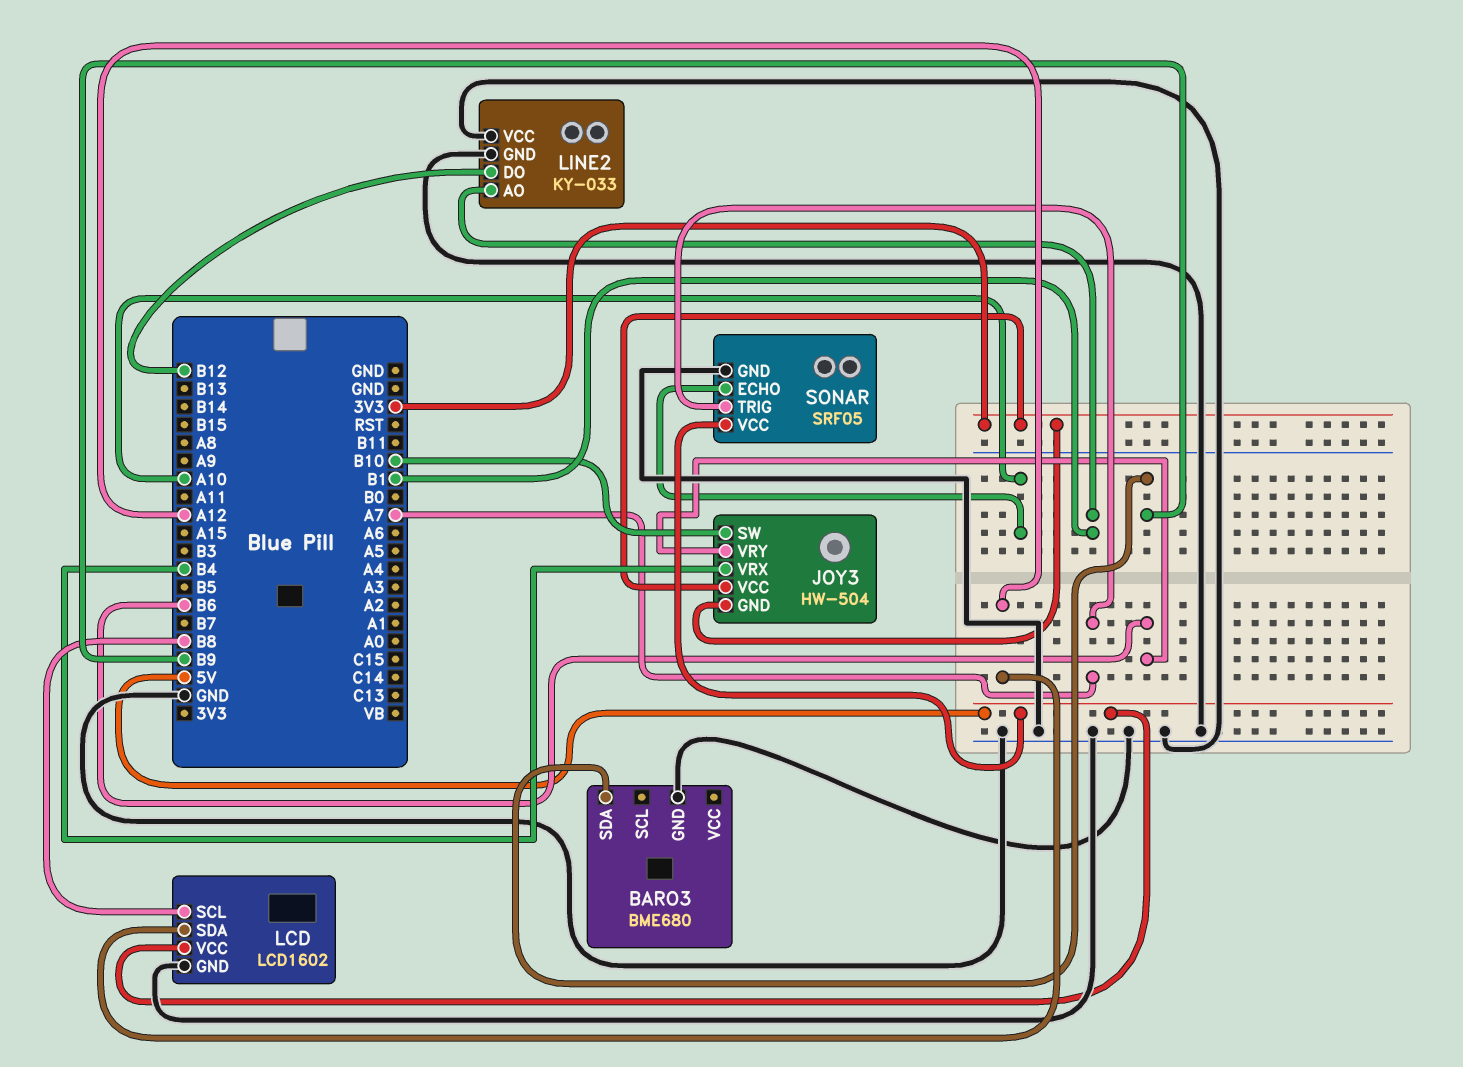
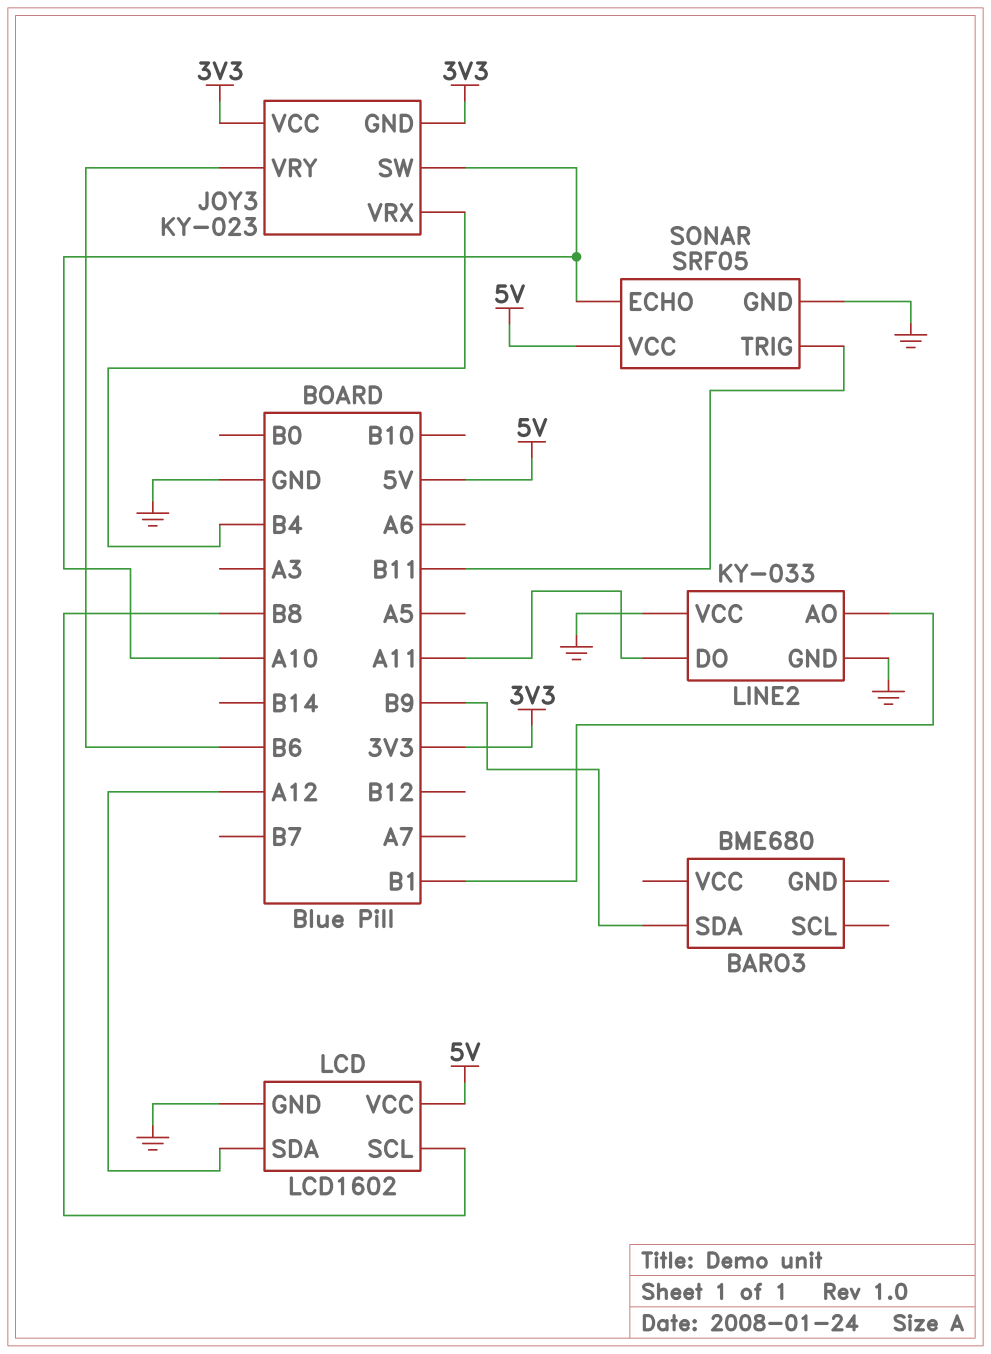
BARO3 pin GND: GND -> none
JOY3: HW-504 -> KY-023
JOY3 pin SW: B10 -> A10
LINE2 pin DO: B12 -> A11
SONAR pin TRIG: A7 -> B11

